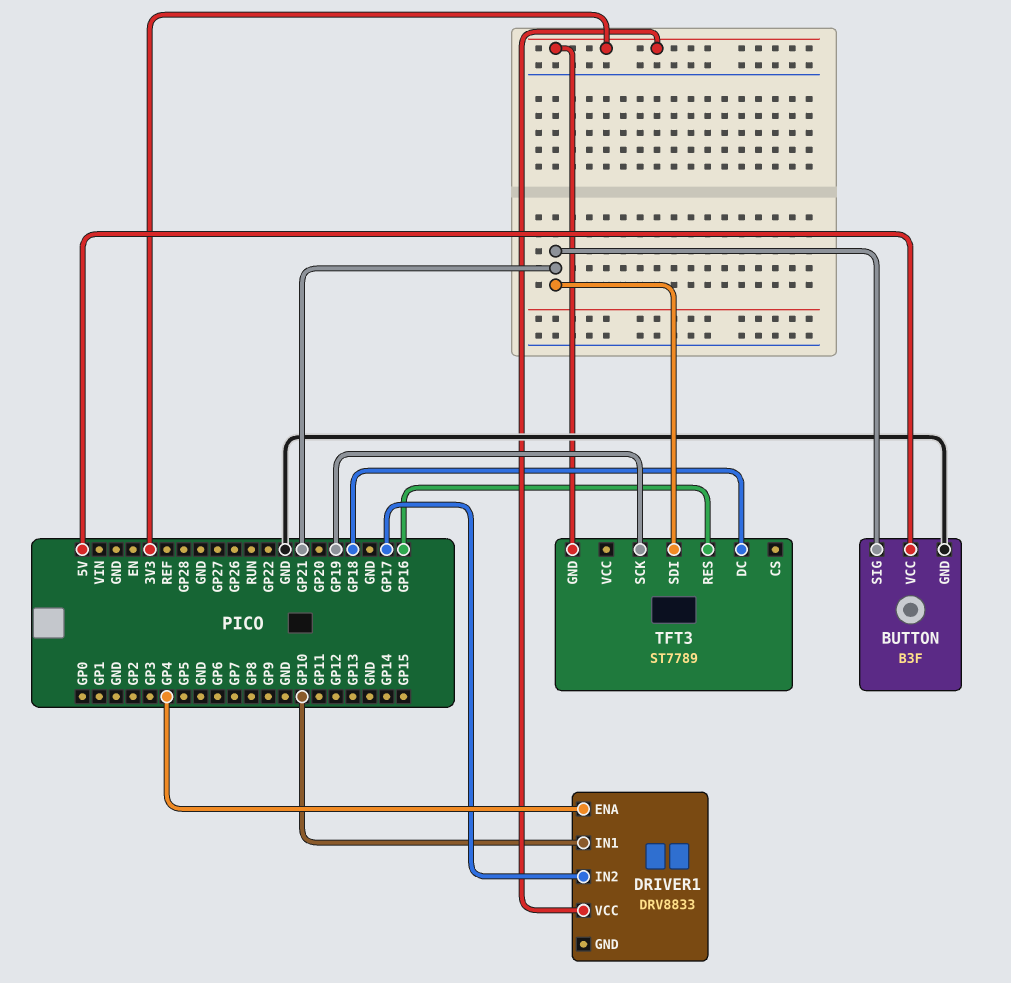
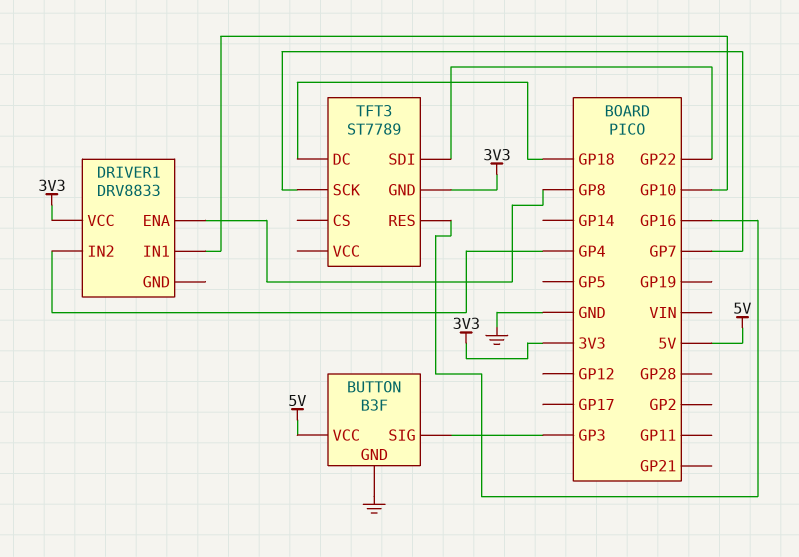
BUTTON pin SIG: GP21 -> GP3
DRIVER1 pin ENA: GP4 -> GP8
DRIVER1 pin IN2: GP17 -> GP4
TFT3 pin SCK: GP19 -> GP7
TFT3 pin SDI: GP21 -> GP22

